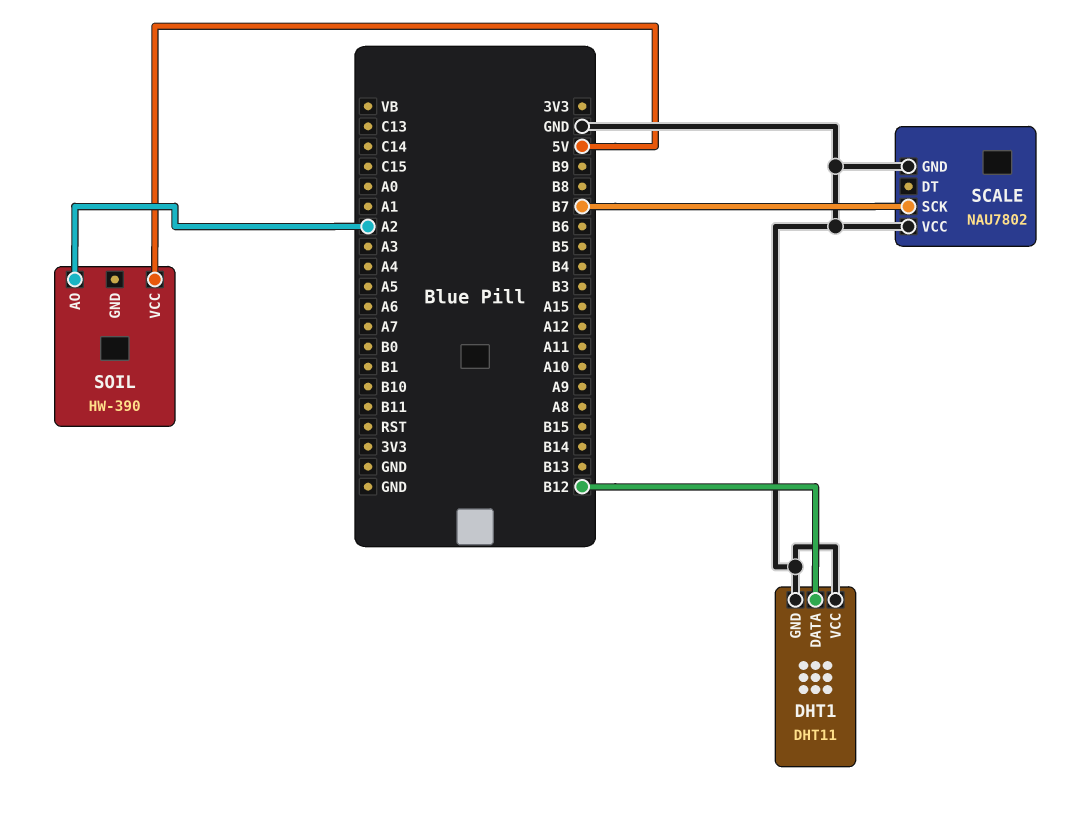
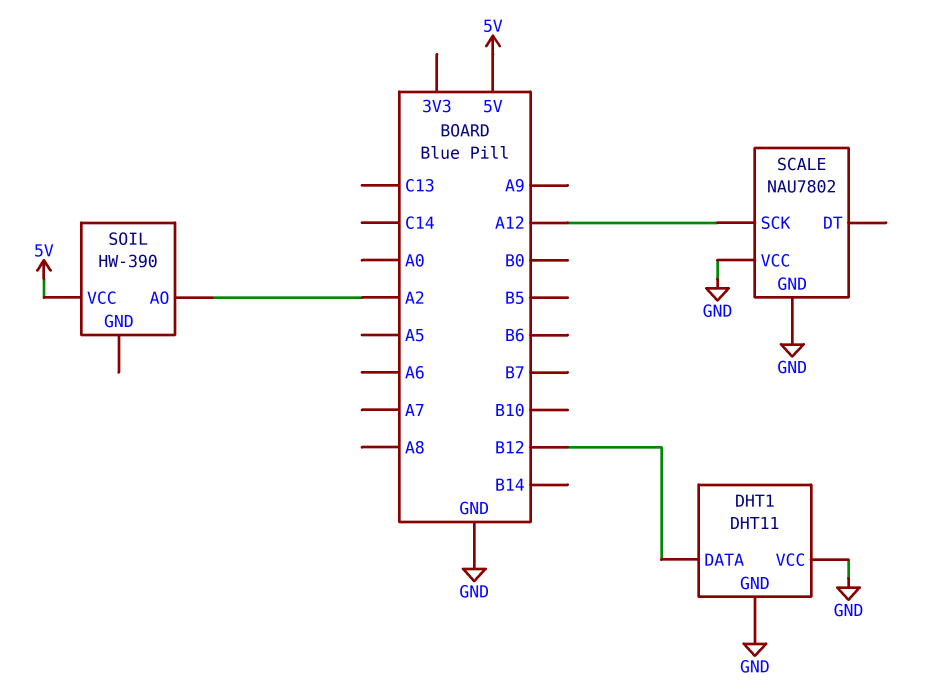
SCALE pin SCK: B7 -> A12

